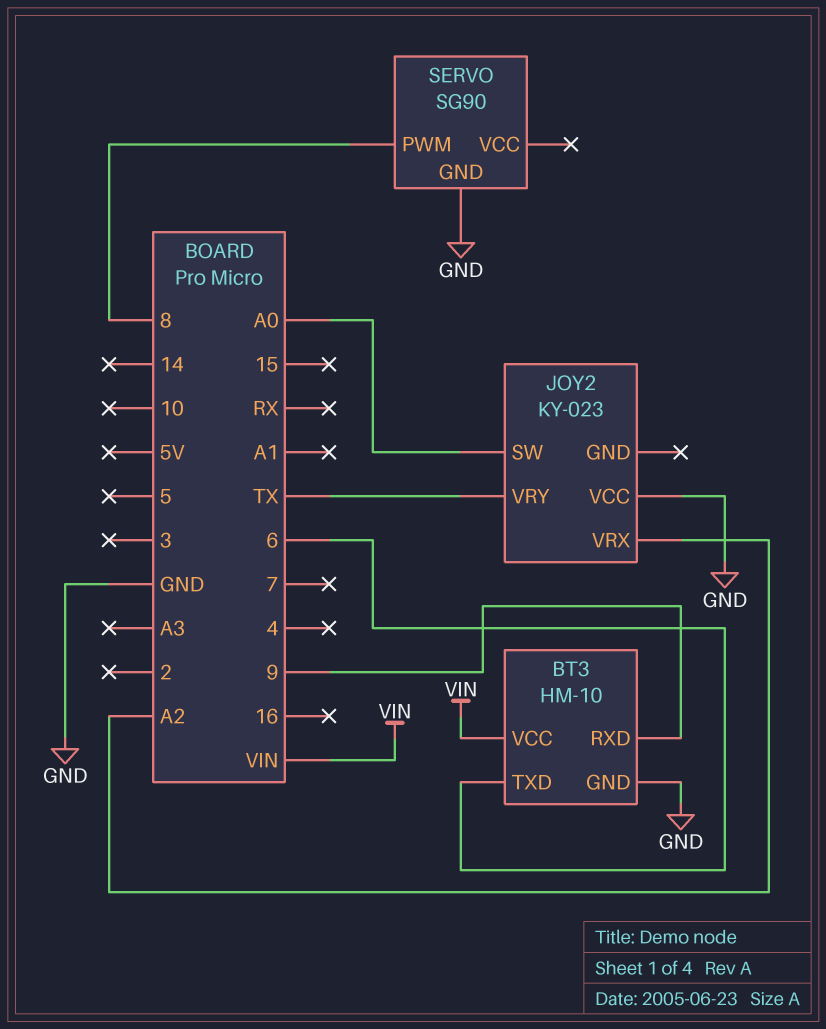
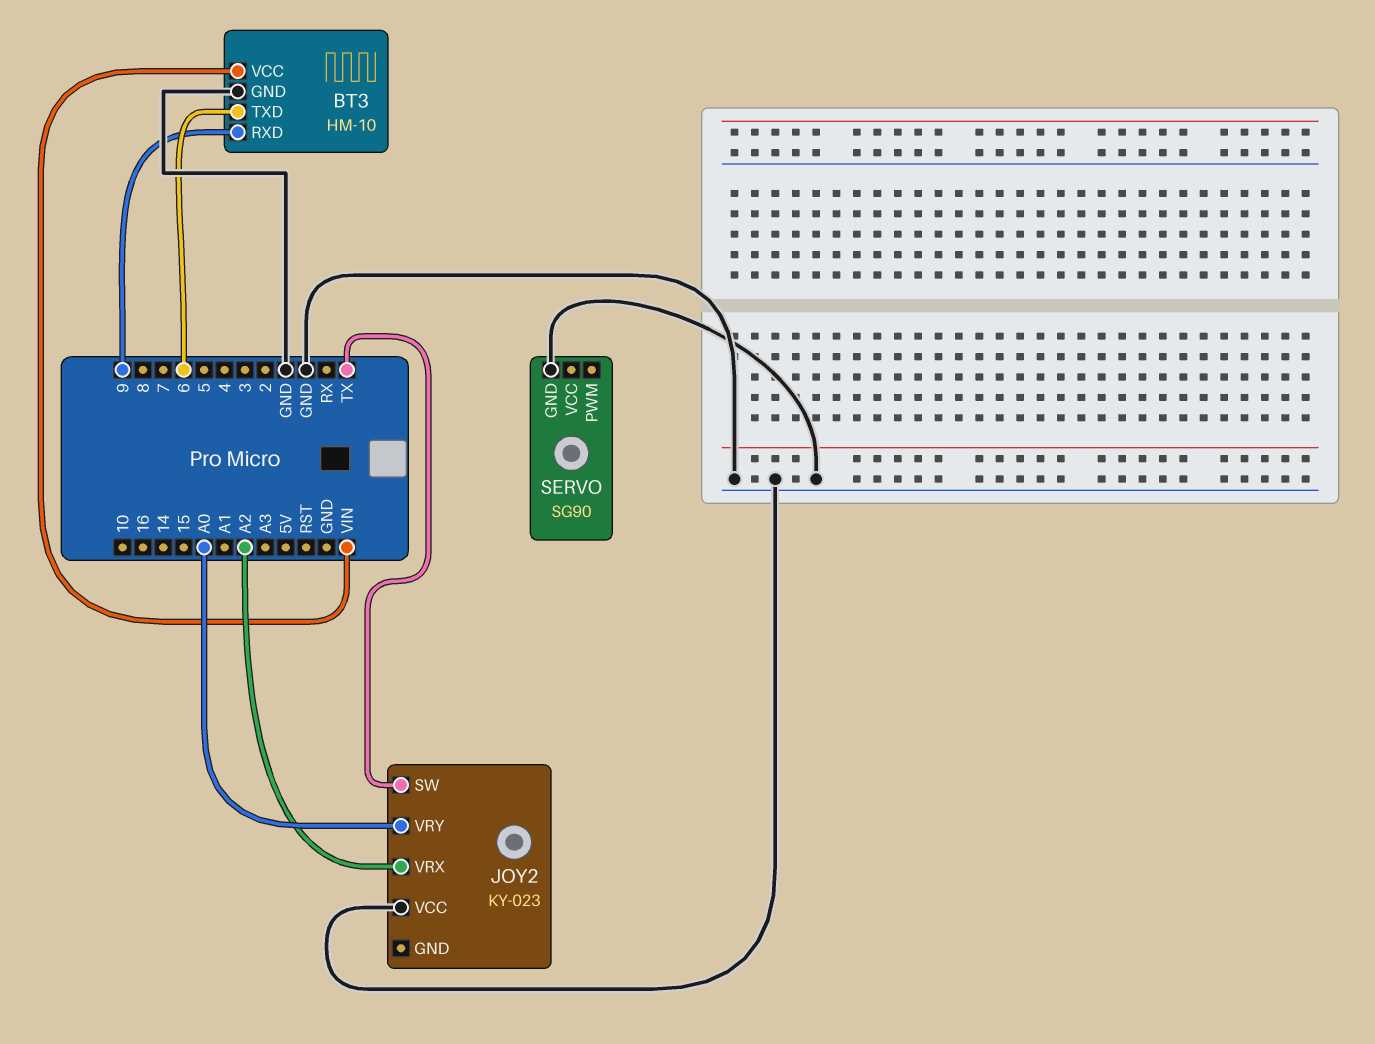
JOY2 pin SW: A0 -> TX
JOY2 pin VRY: TX -> A0
SERVO pin PWM: 8 -> none

